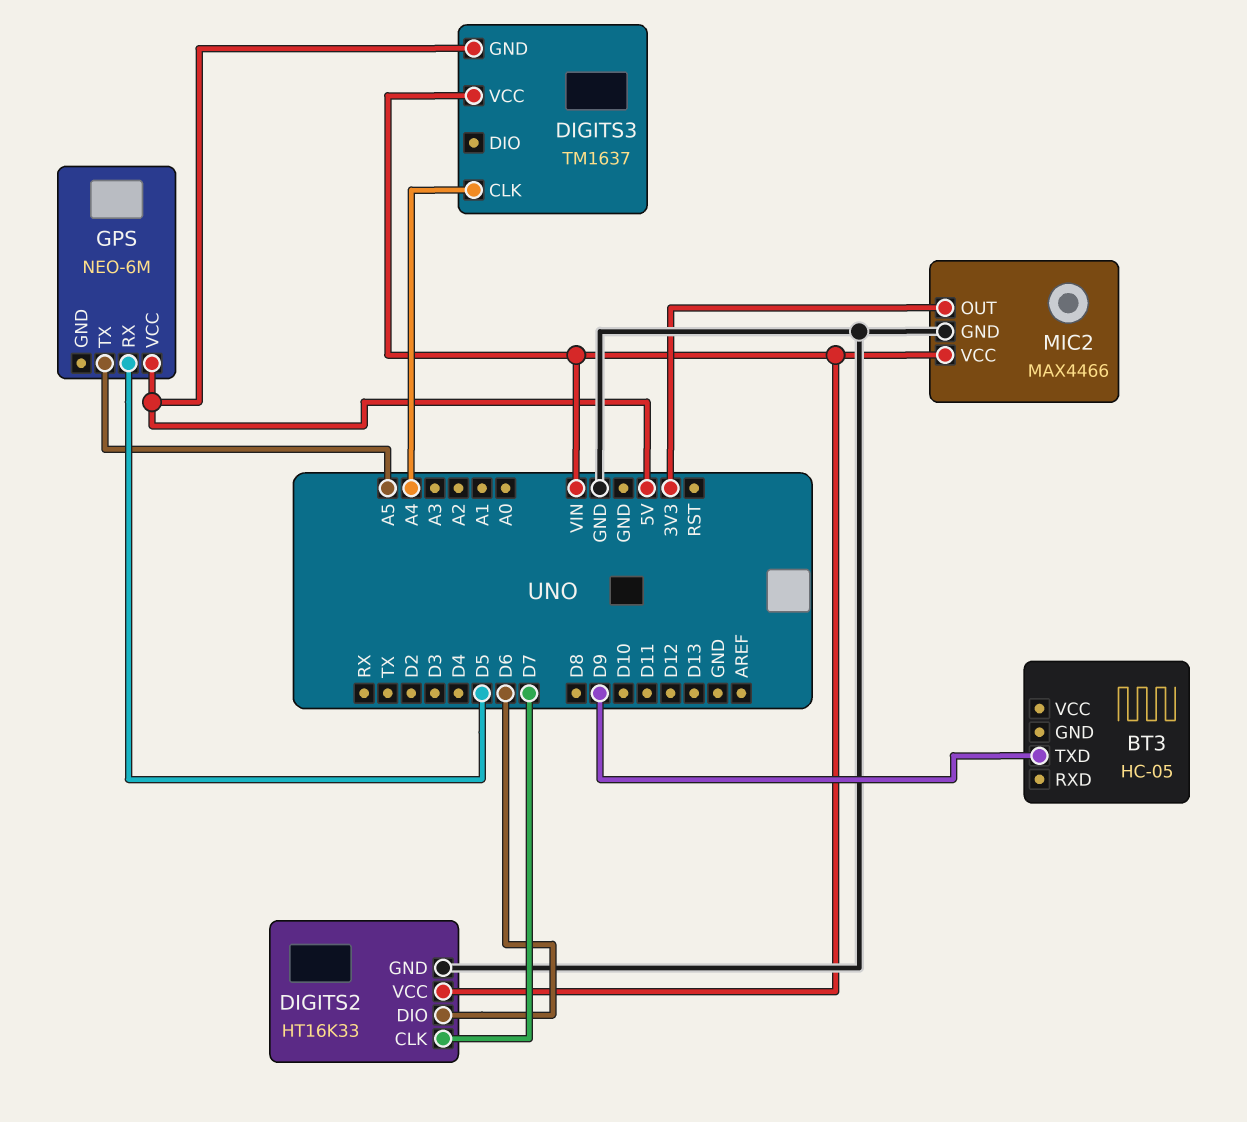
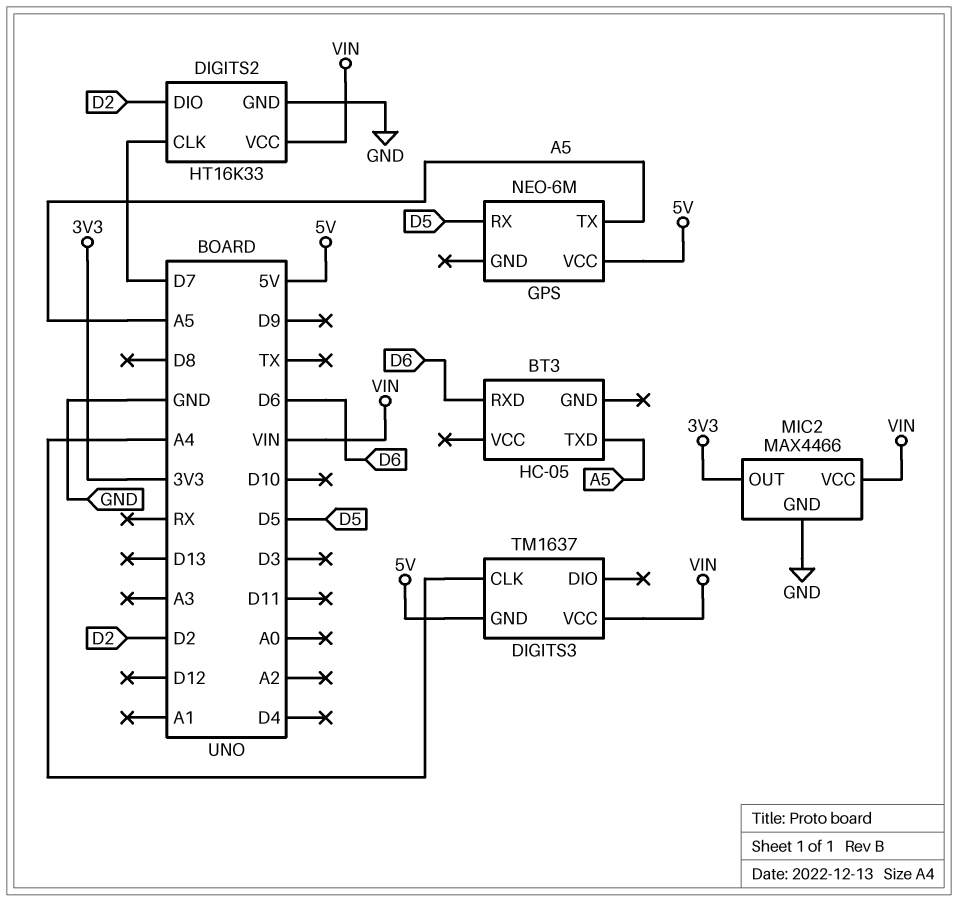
BT3 pin RXD: none -> D6
BT3 pin TXD: D9 -> A5
DIGITS2 pin DIO: D6 -> D2

